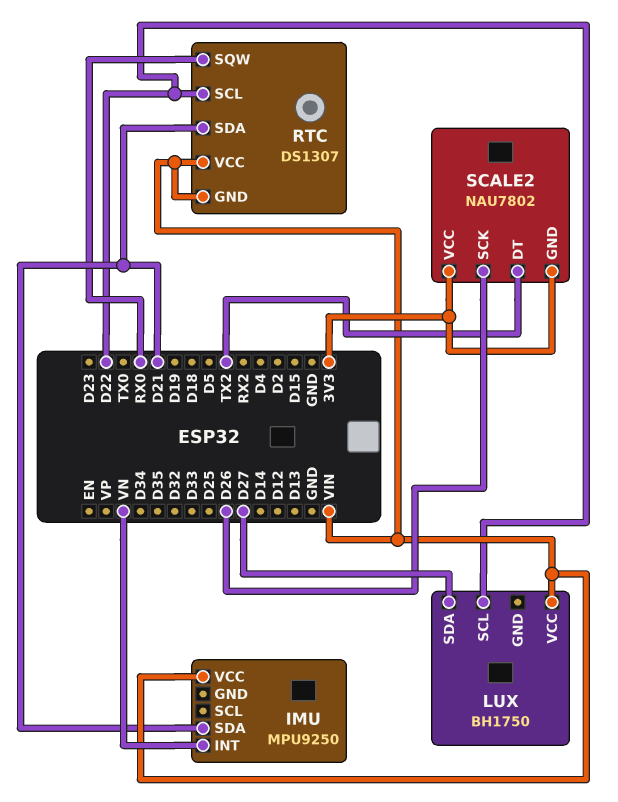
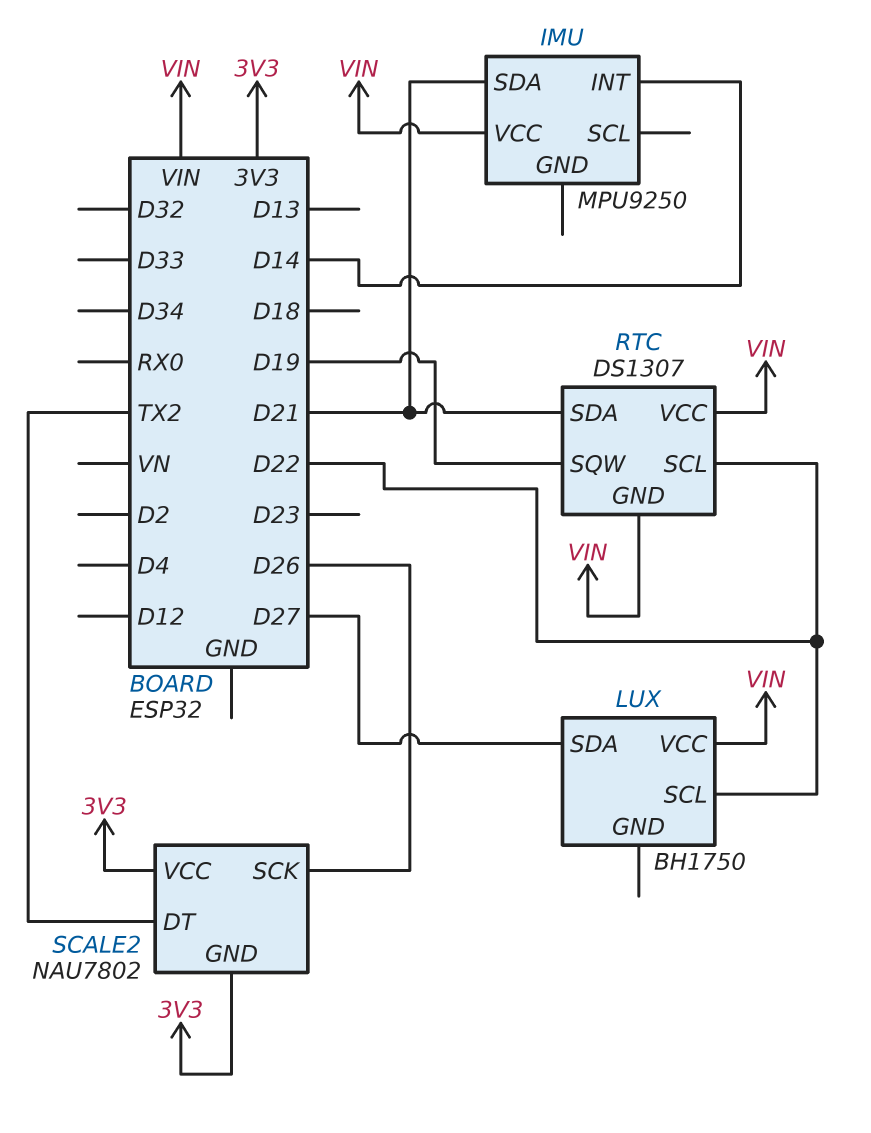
IMU pin INT: VN -> D14
RTC pin SQW: RX0 -> D19

